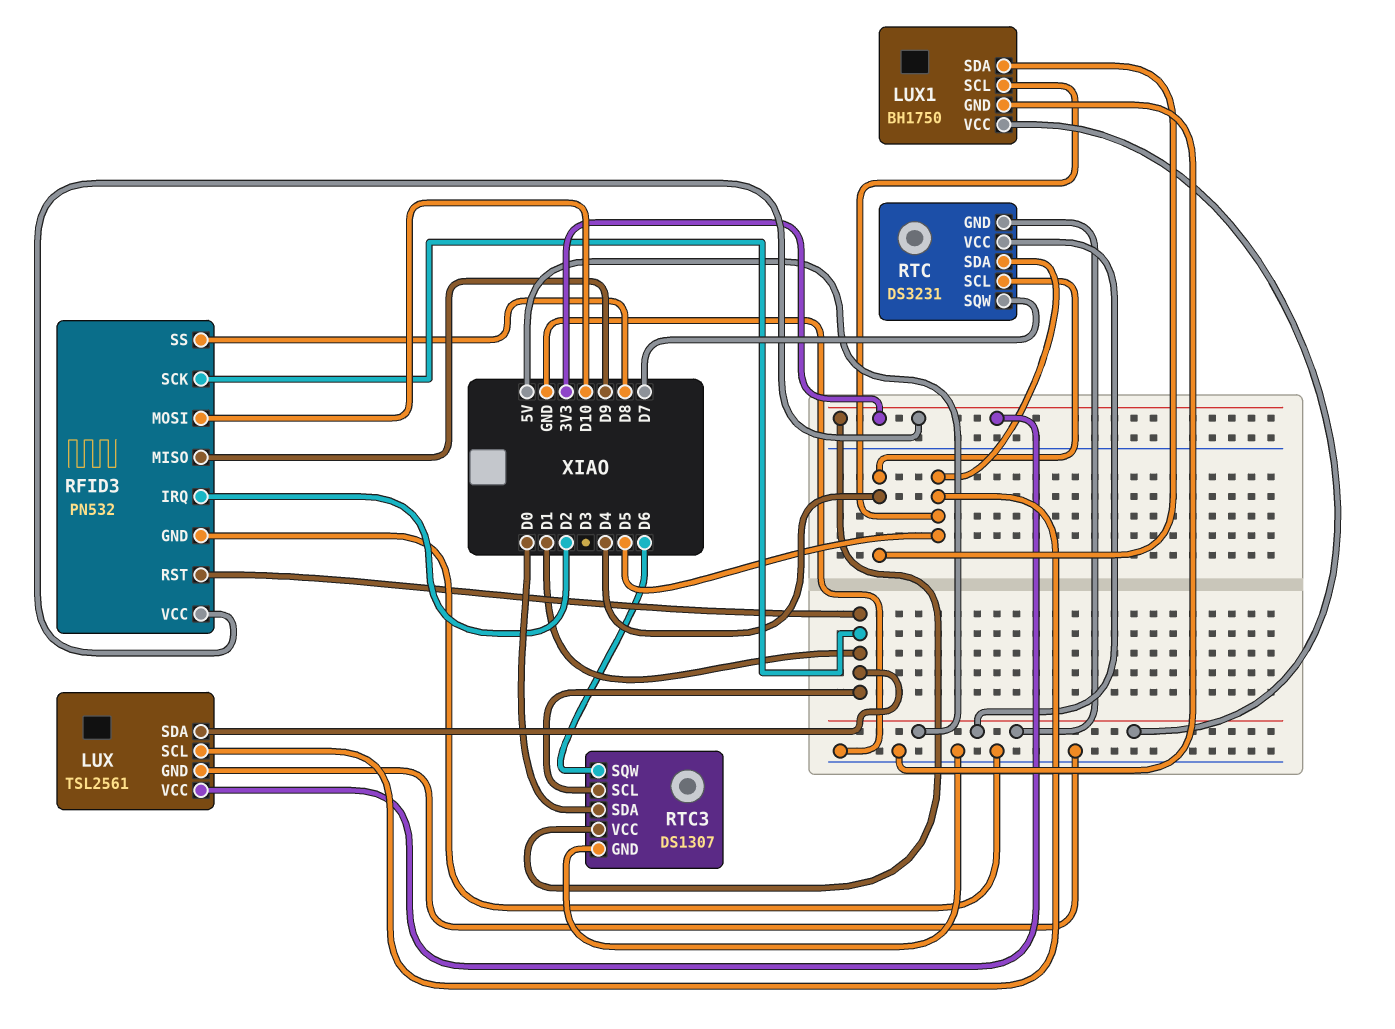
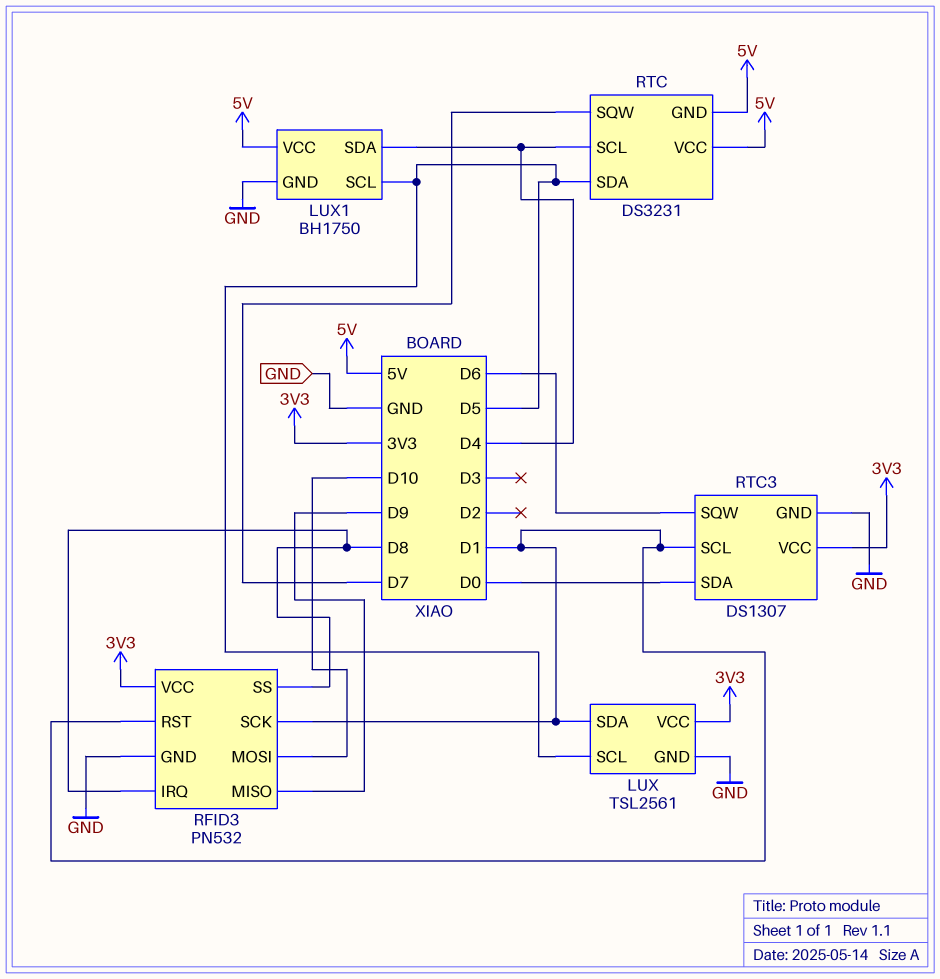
RFID3 pin IRQ: D2 -> D8

